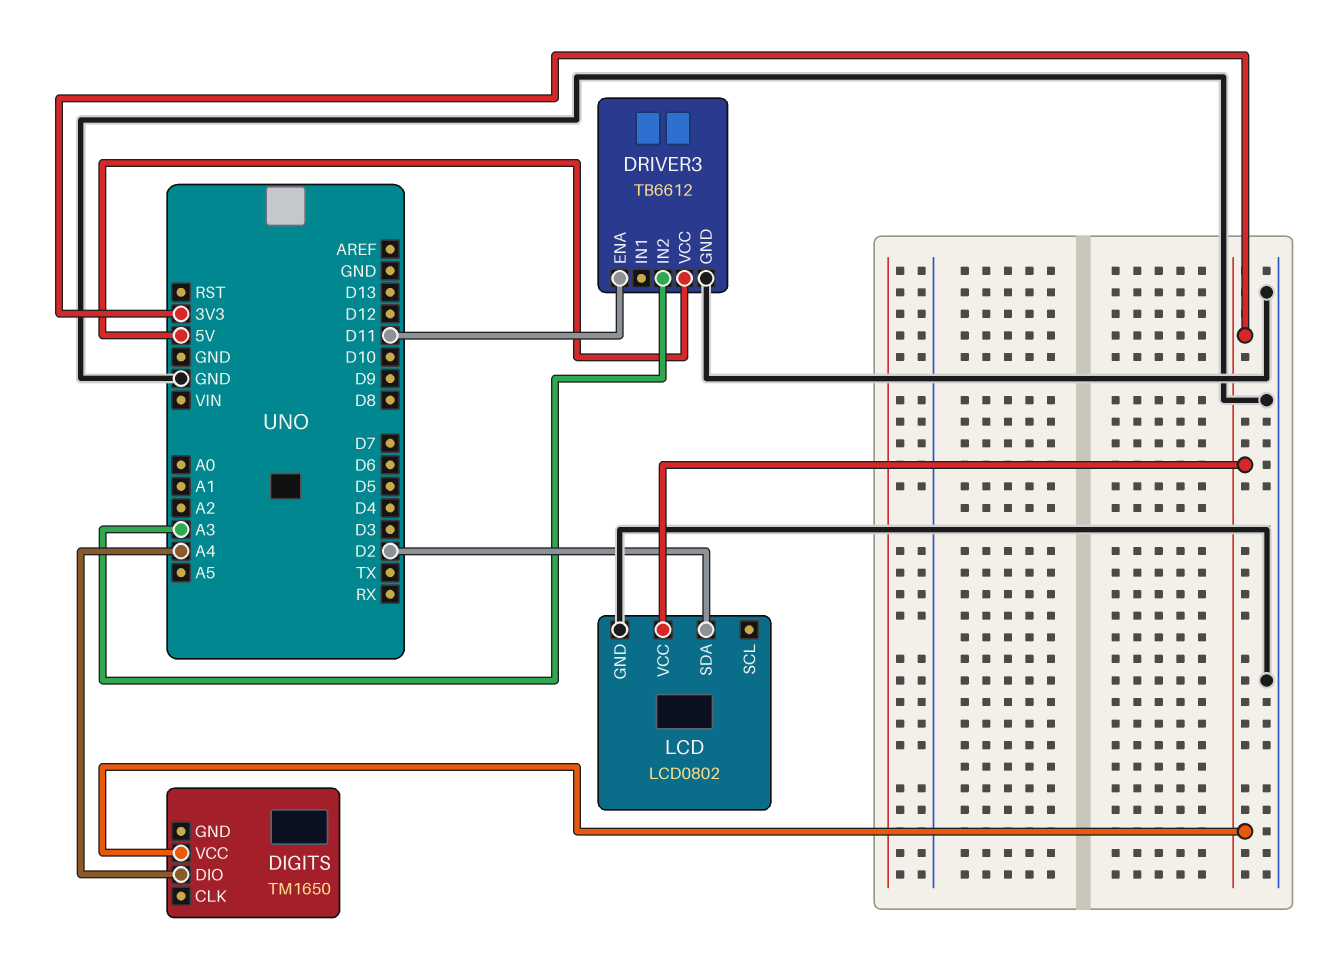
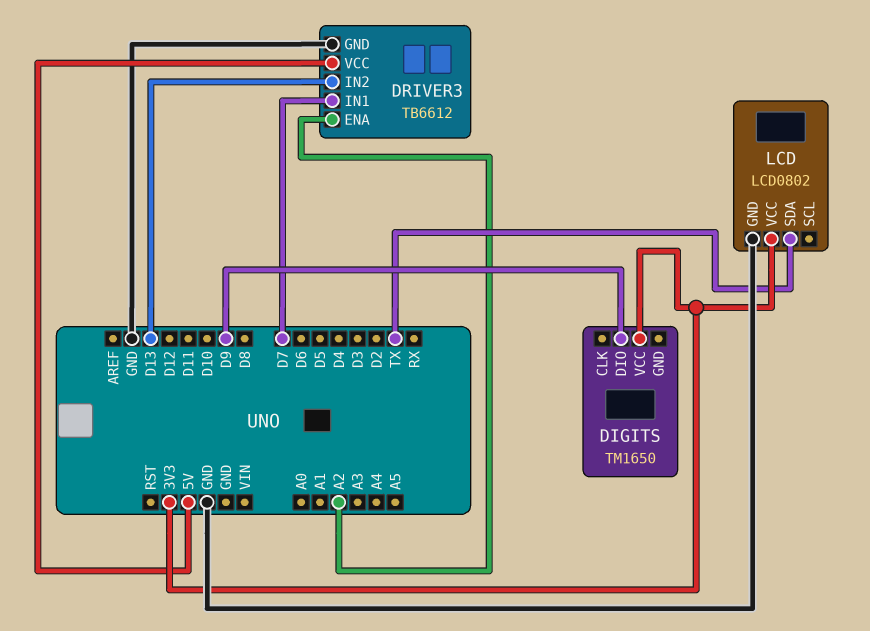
DIGITS pin DIO: A4 -> D9
DRIVER3 pin ENA: D11 -> A2
DRIVER3 pin IN1: none -> D7
DRIVER3 pin IN2: A3 -> D13
LCD pin SDA: D2 -> TX

